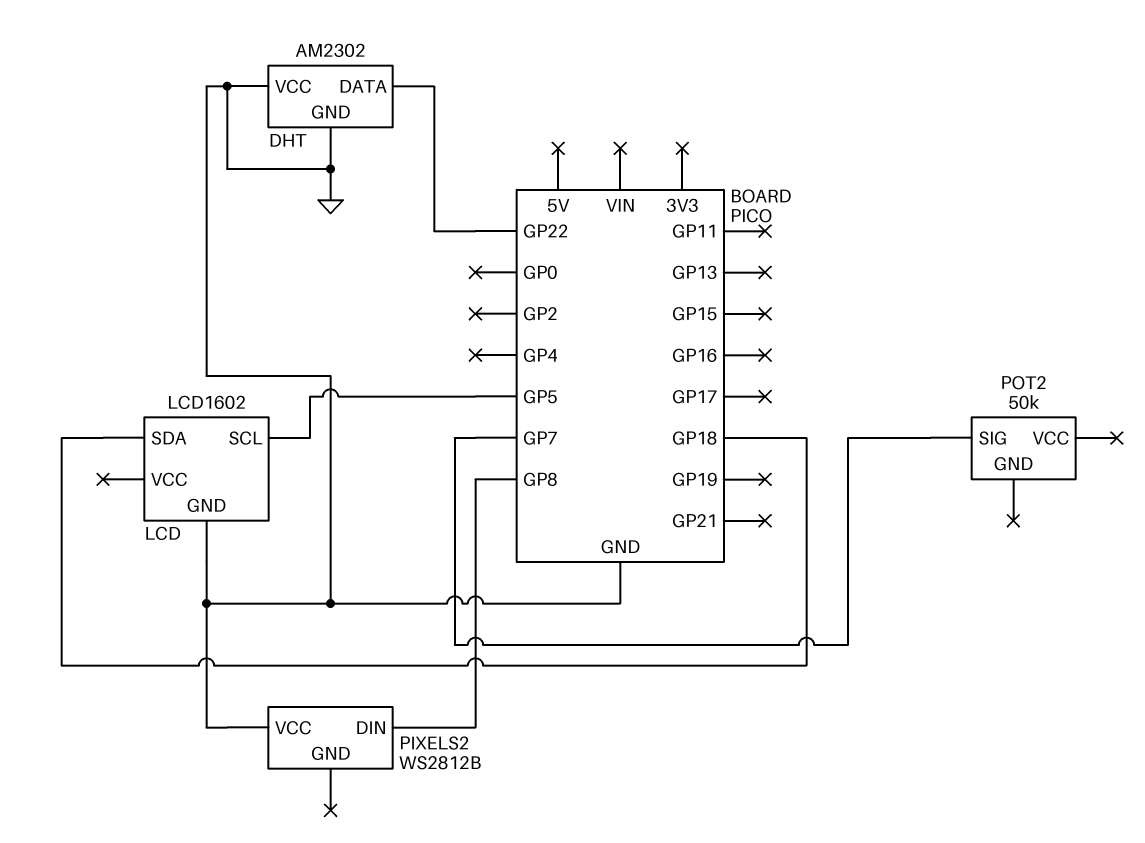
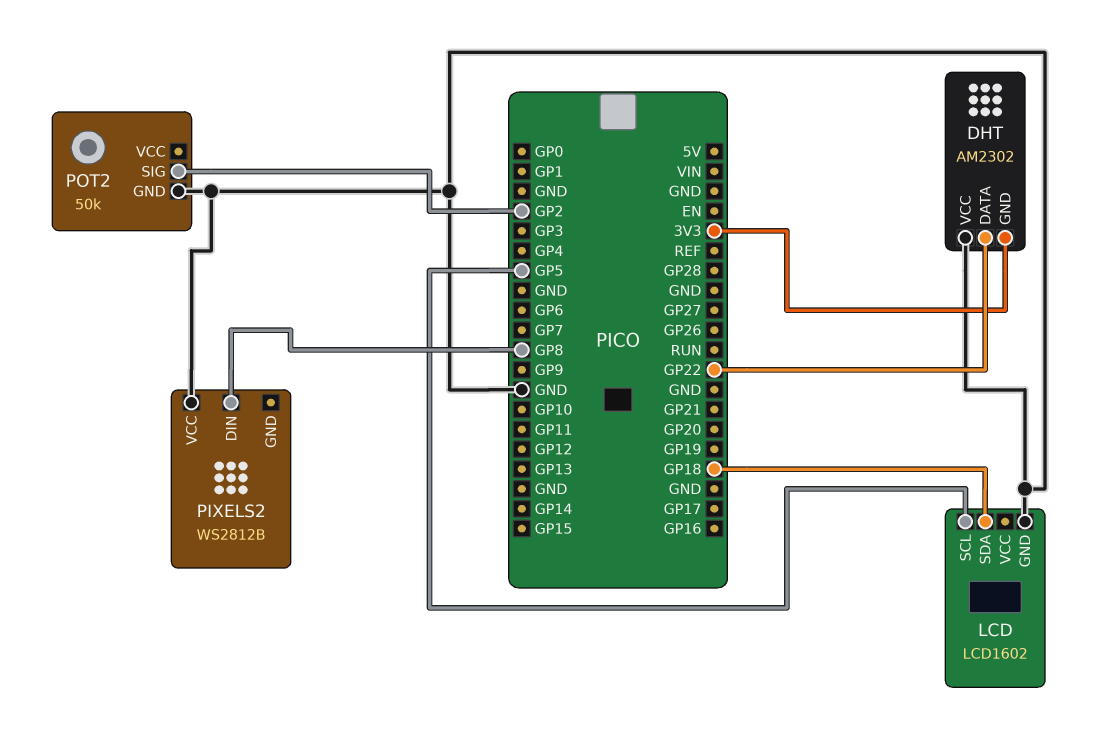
DHT pin GND: GND -> 3V3
POT2 pin GND: none -> GND
POT2 pin SIG: GP7 -> GP2

